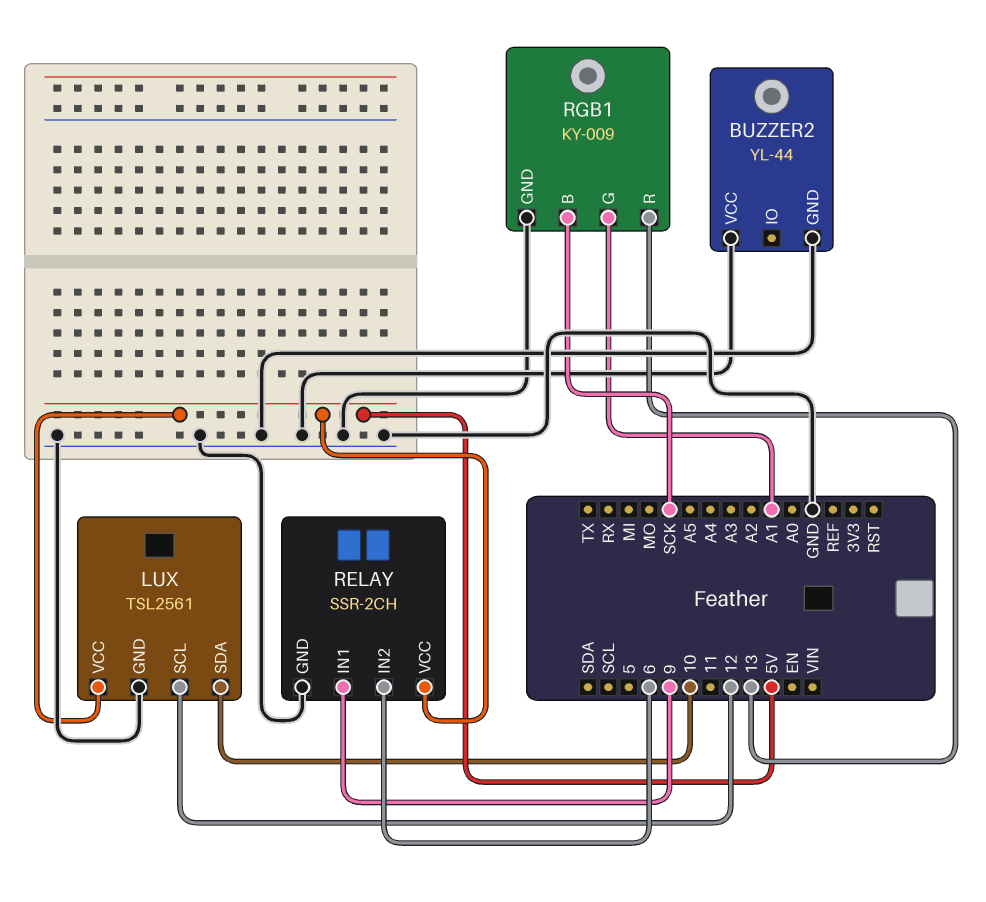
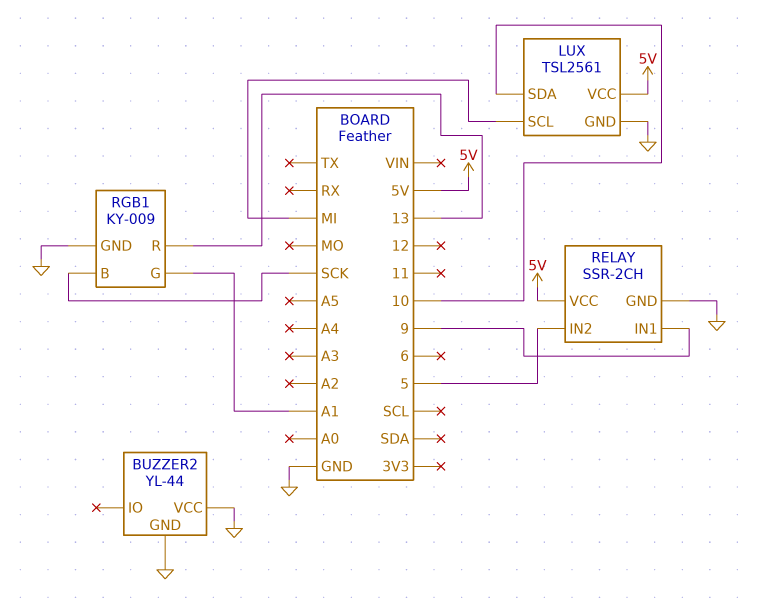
LUX pin SCL: 12 -> MI
RELAY pin IN2: 6 -> 5

